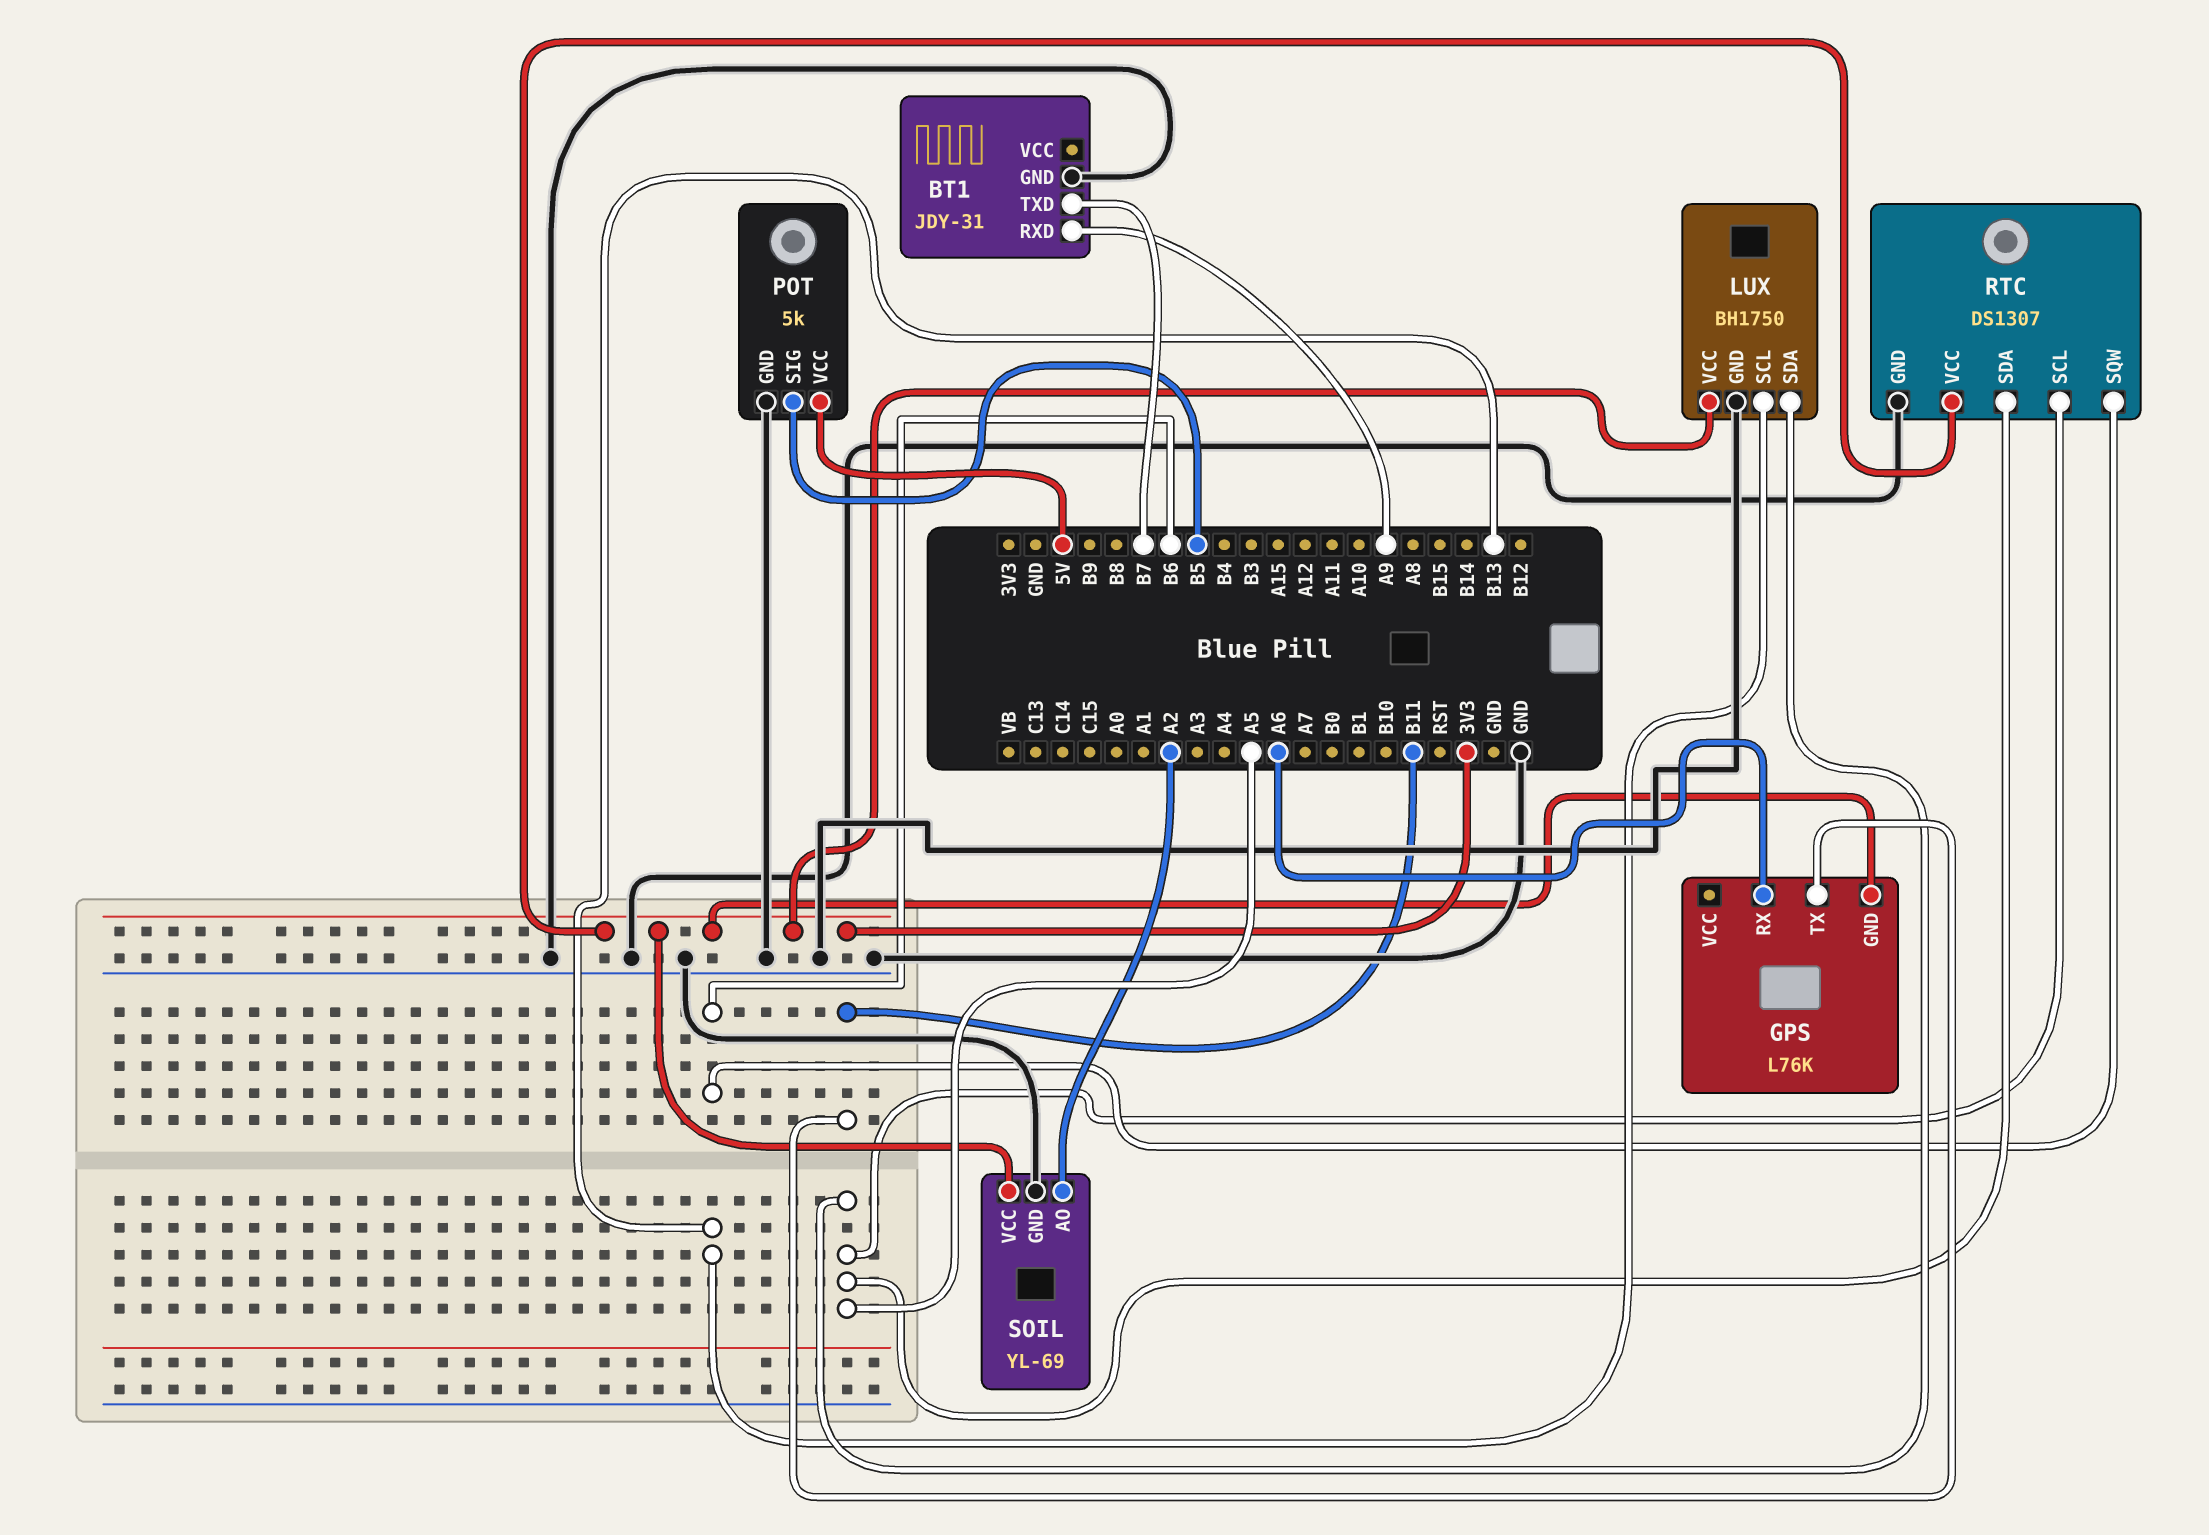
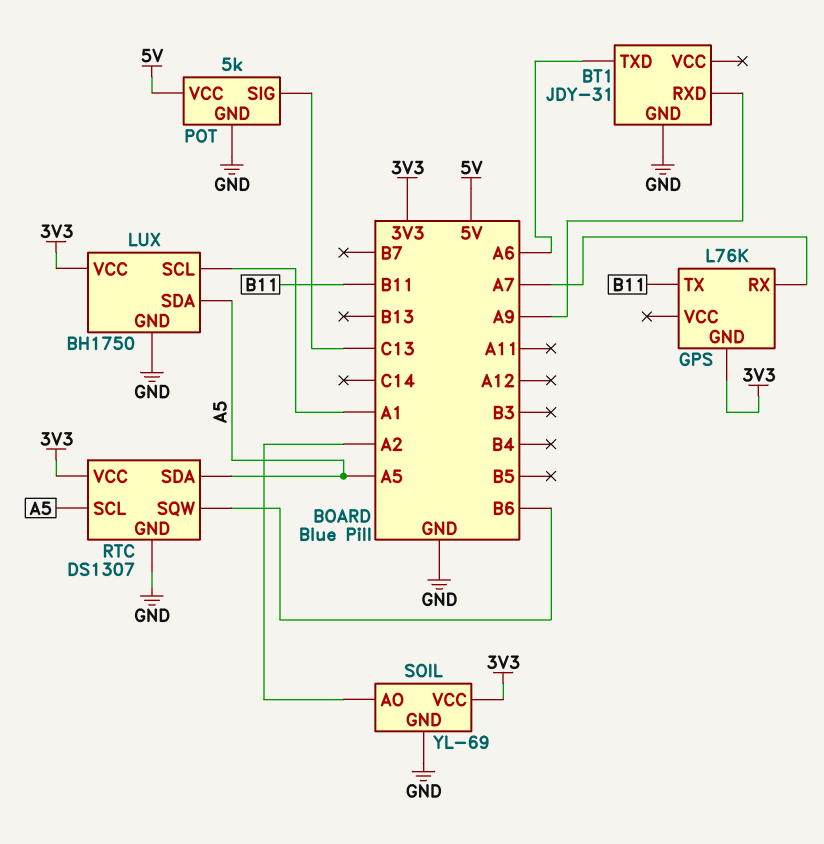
BT1 pin TXD: B7 -> A6
GPS pin RX: A6 -> A7
LUX pin SCL: B13 -> A1
POT pin SIG: B5 -> C13

